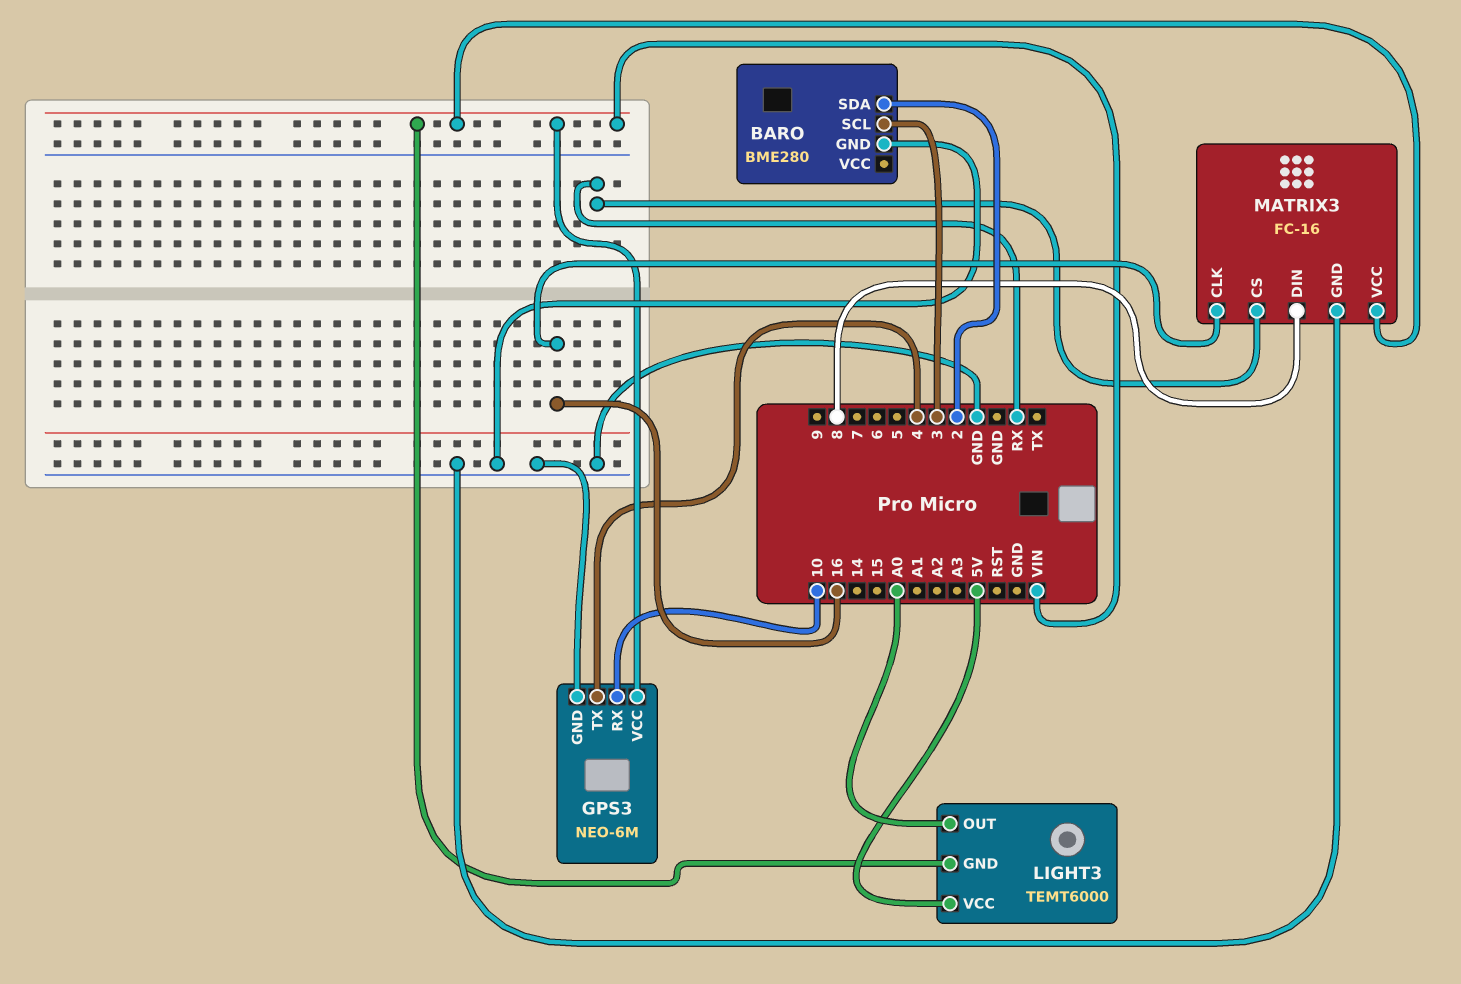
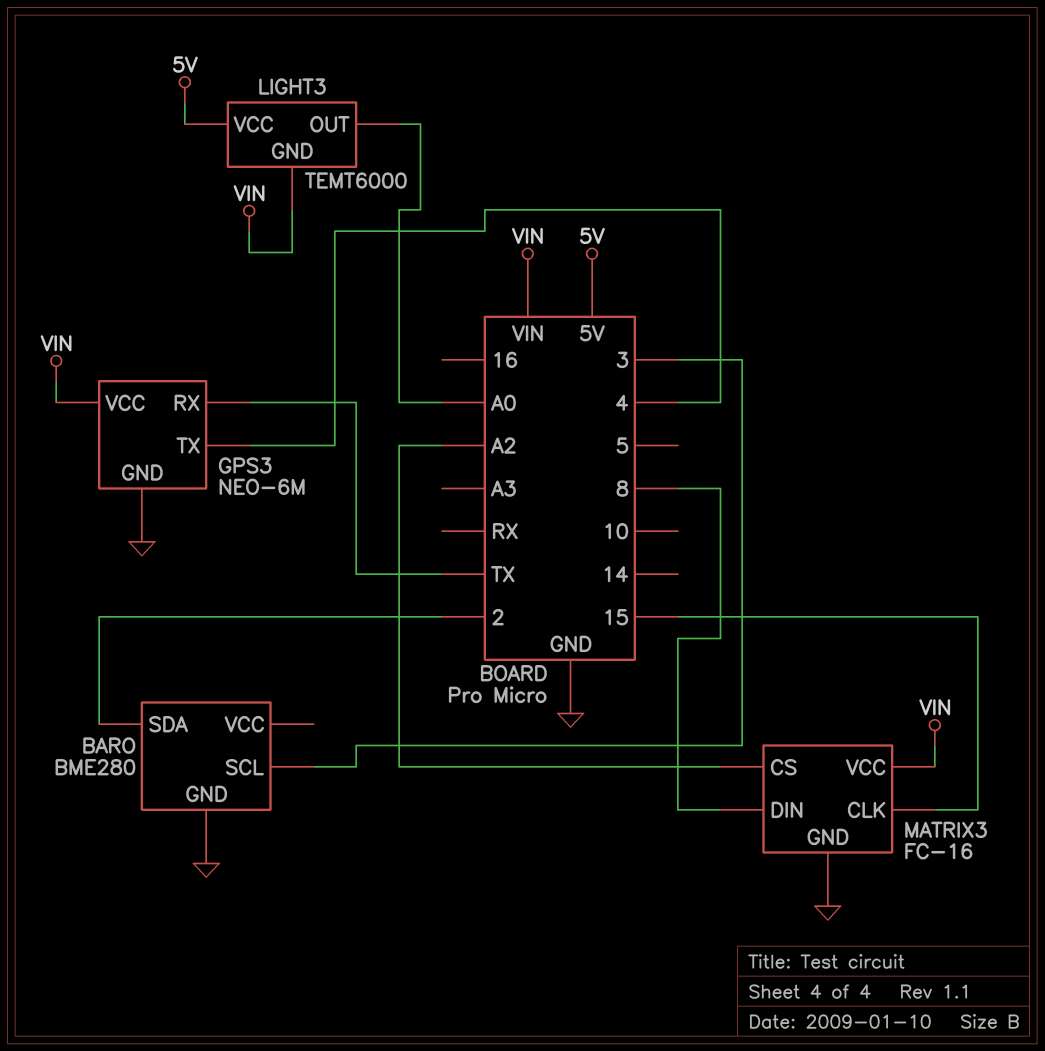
GPS3 pin RX: 10 -> TX
MATRIX3 pin CLK: 16 -> 15
MATRIX3 pin CS: RX -> A2

